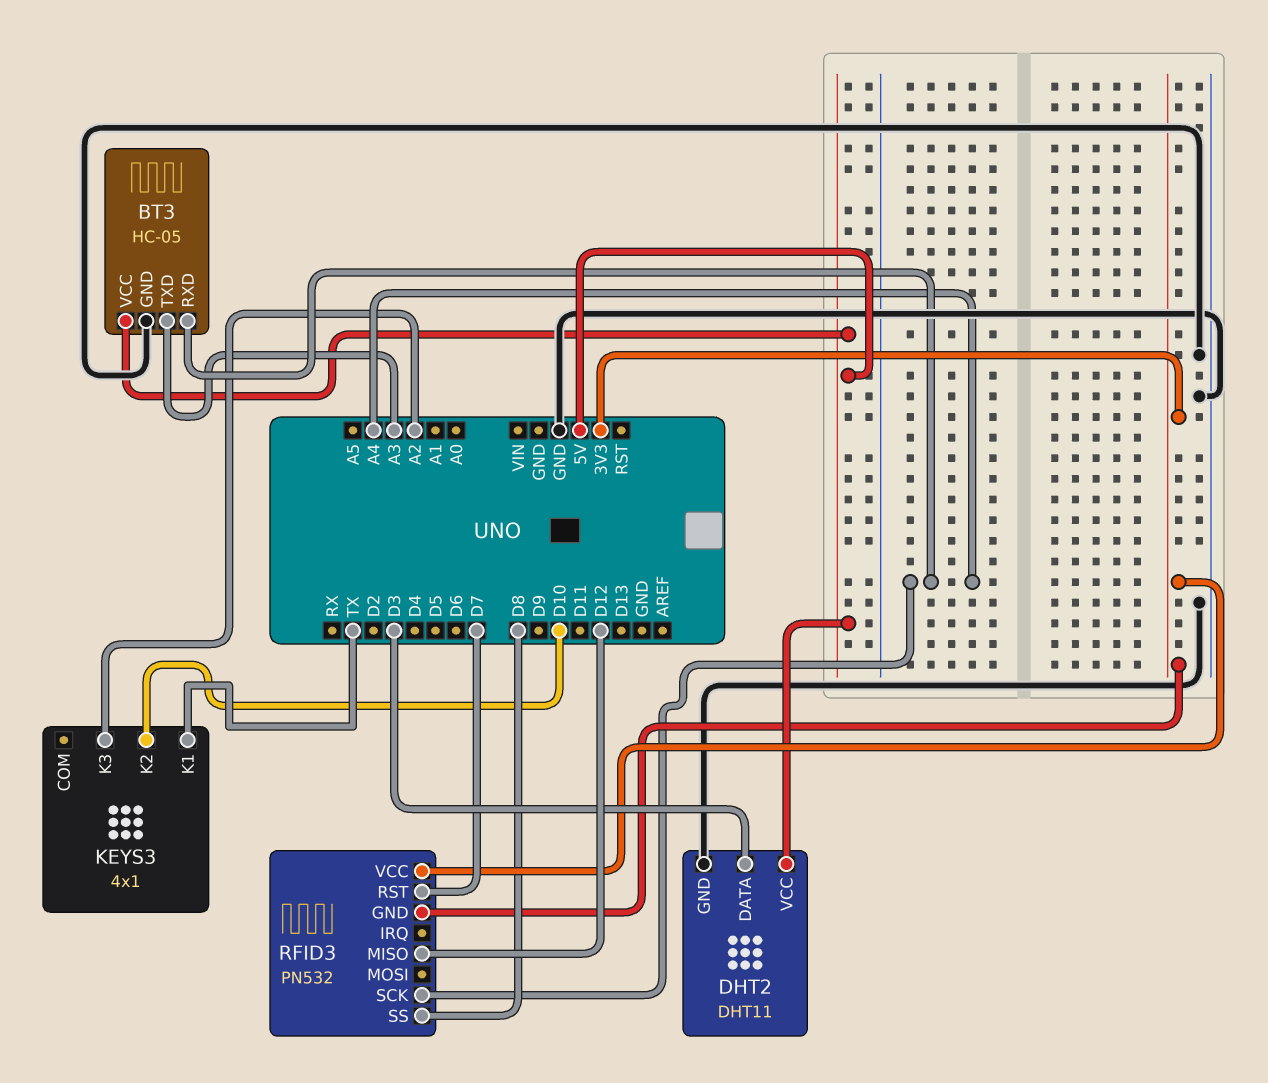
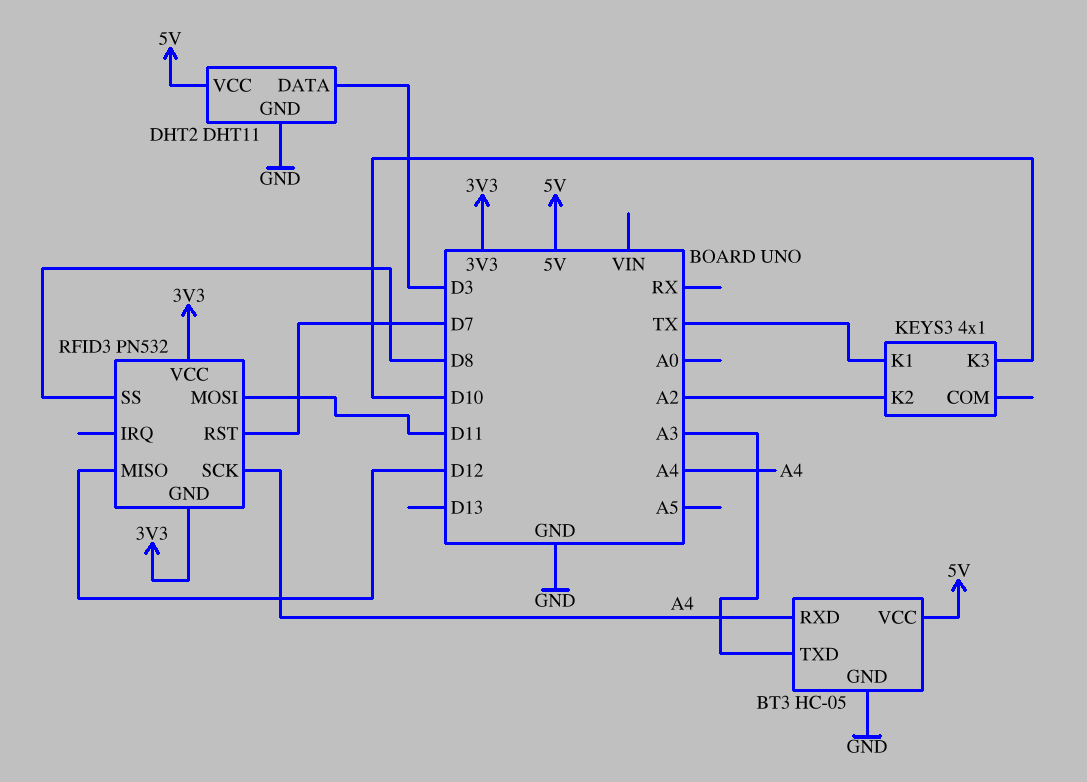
KEYS3 pin K2: D10 -> A2
KEYS3 pin K3: A2 -> D10
RFID3 pin MOSI: none -> D11

